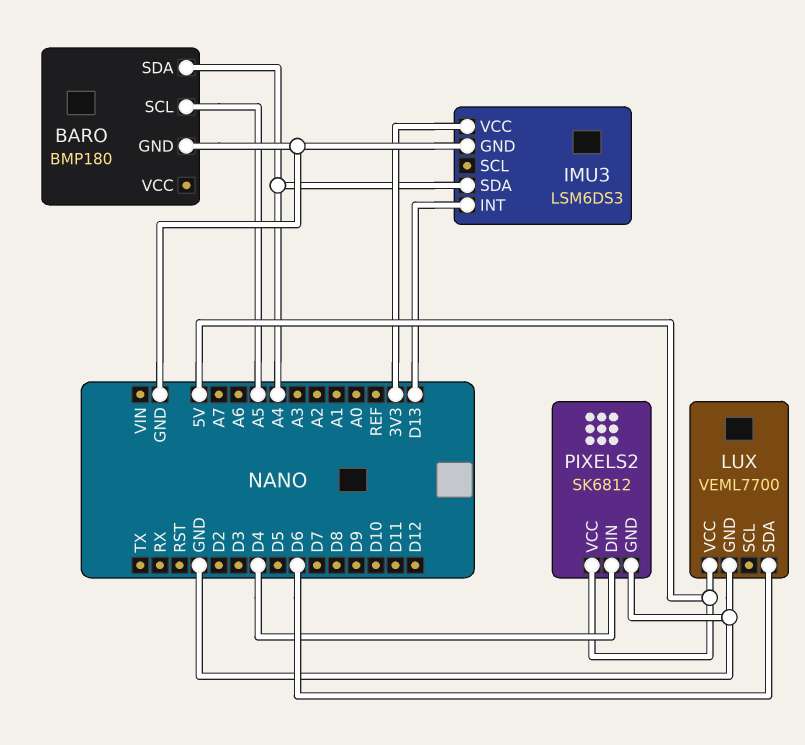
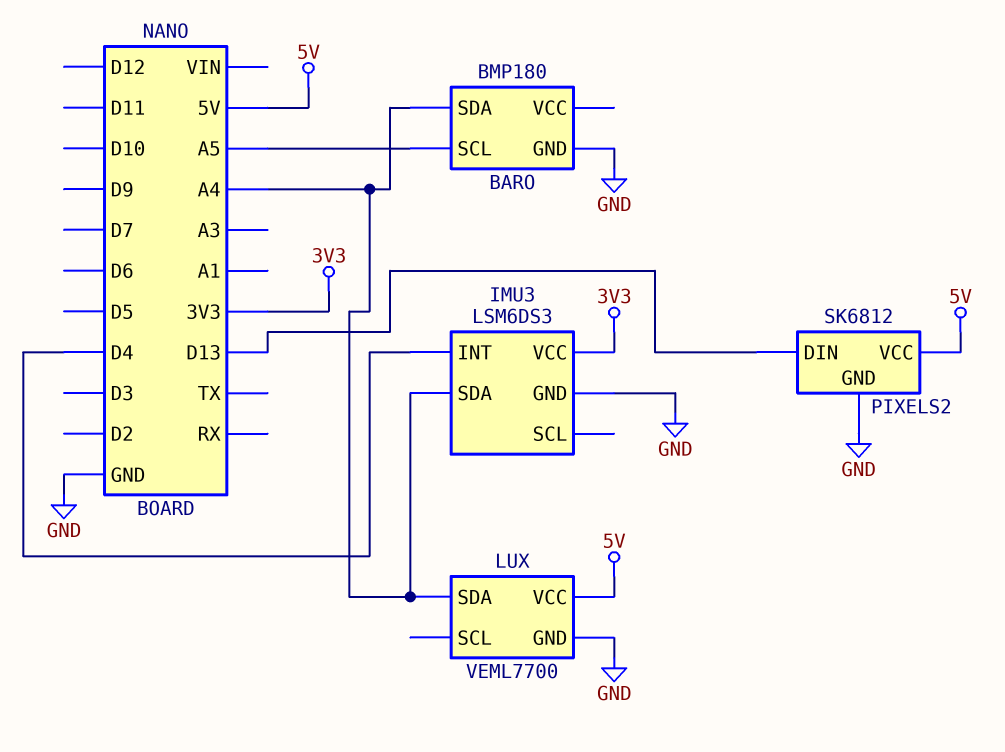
IMU3 pin INT: D13 -> D4
LUX pin SDA: D6 -> A4
PIXELS2 pin DIN: D4 -> D13

